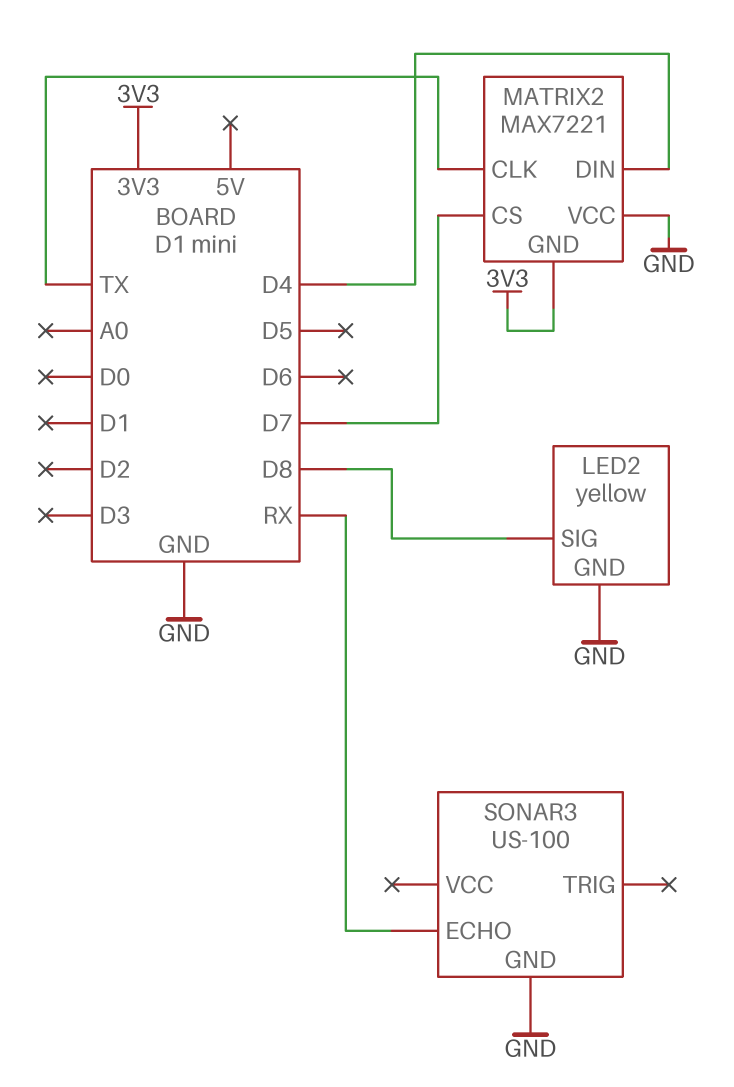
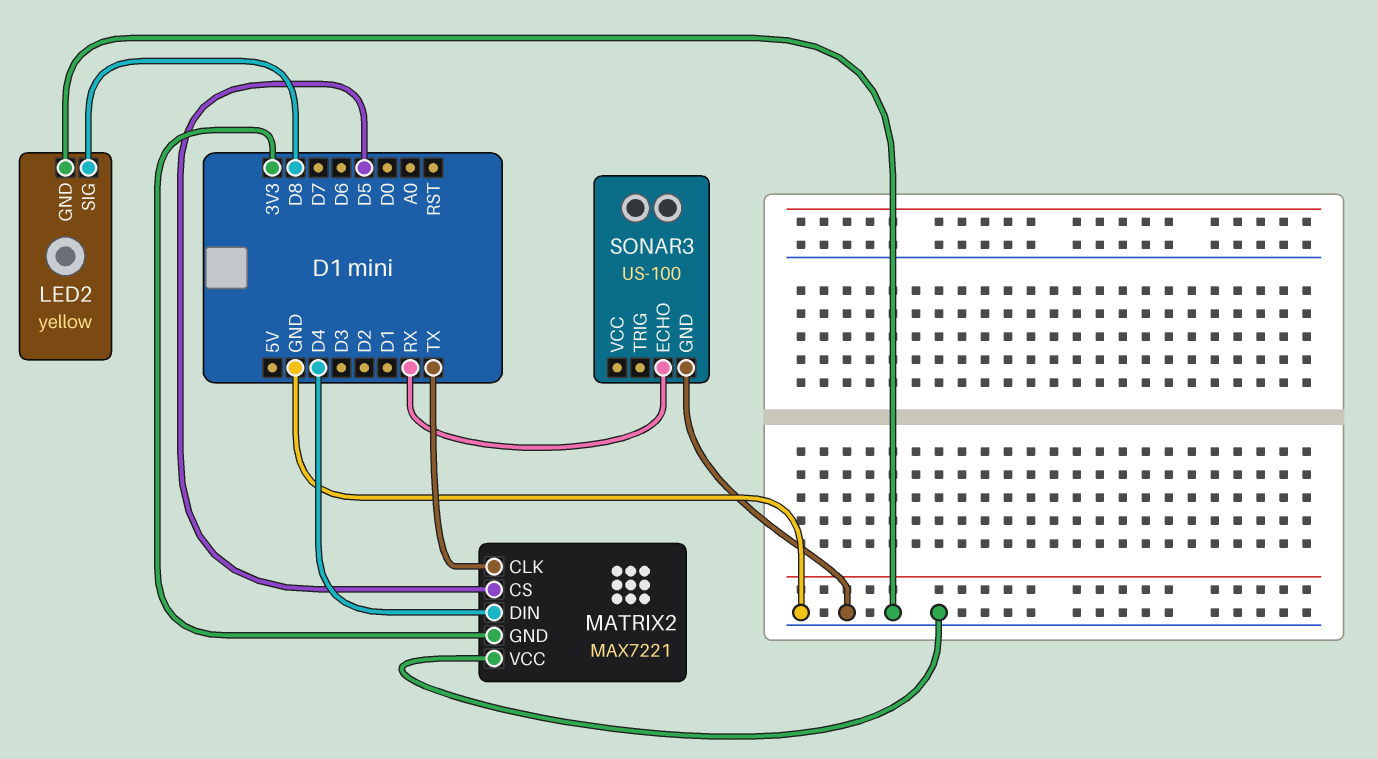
MATRIX2 pin CS: D7 -> D5

